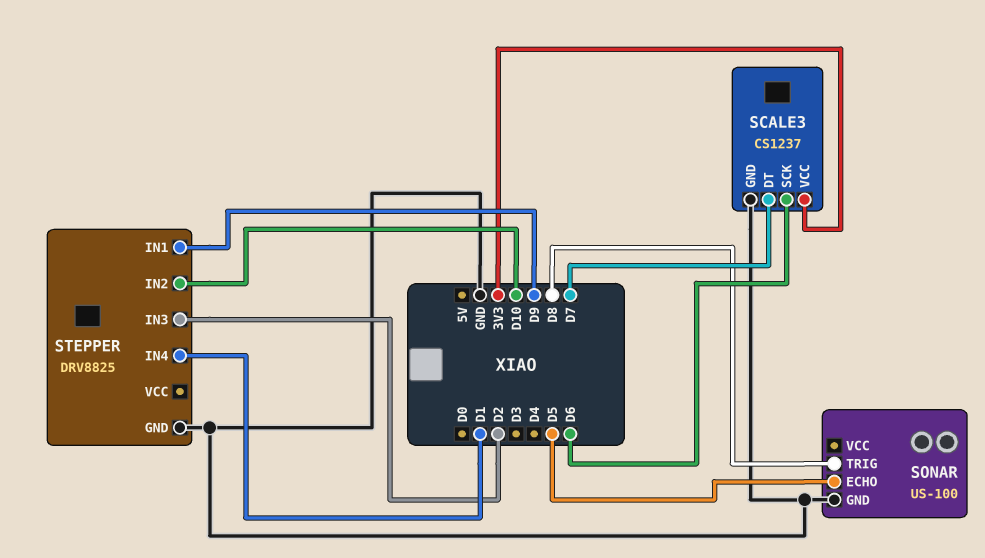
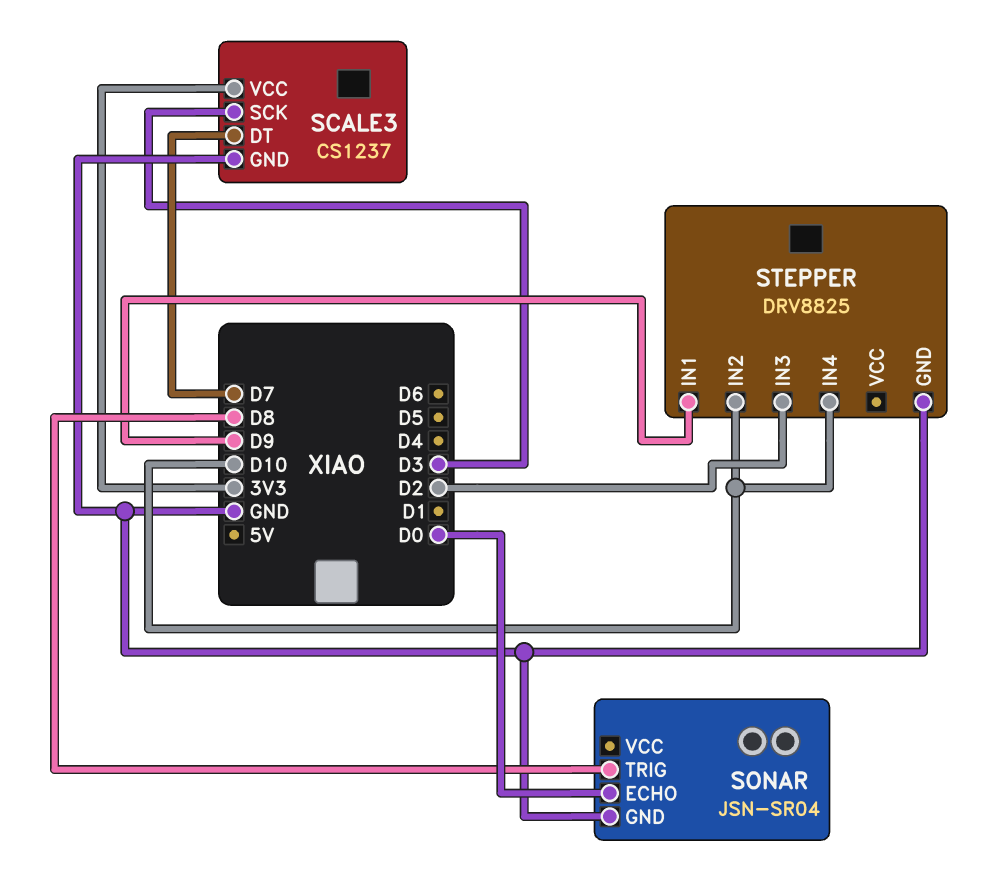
SCALE3 pin SCK: D6 -> D3
SONAR: US-100 -> JSN-SR04
SONAR pin ECHO: D5 -> D0
STEPPER pin IN4: D1 -> D10

